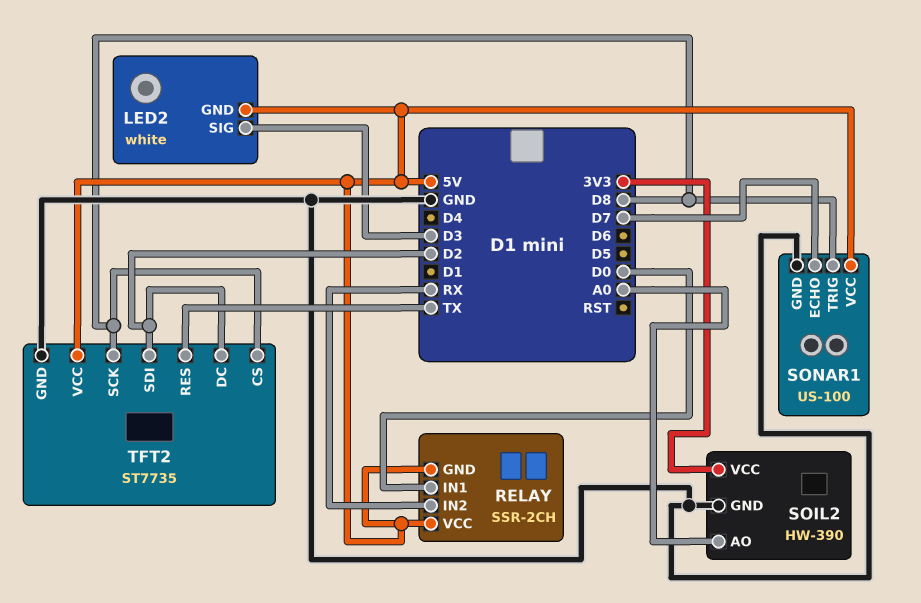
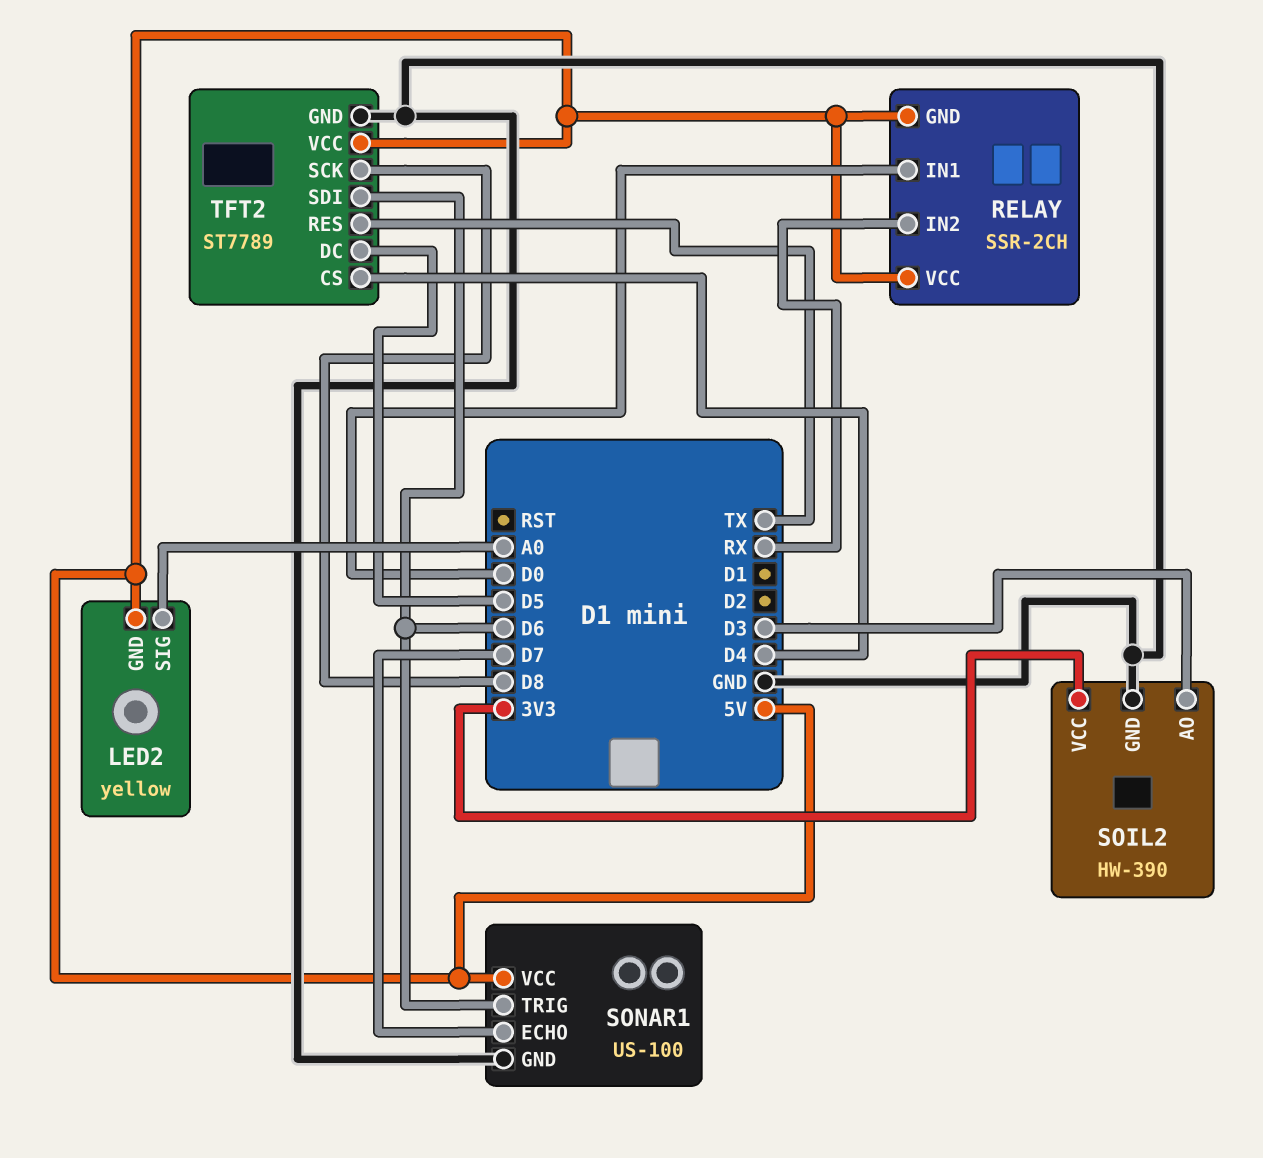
LED2: white -> yellow
LED2 pin SIG: D3 -> A0
SOIL2 pin AO: A0 -> D3
SONAR1 pin TRIG: D8 -> D6
TFT2: ST7735 -> ST7789
TFT2 pin CS: D8 -> D4
TFT2 pin DC: D2 -> D5
TFT2 pin SDI: D2 -> D6

